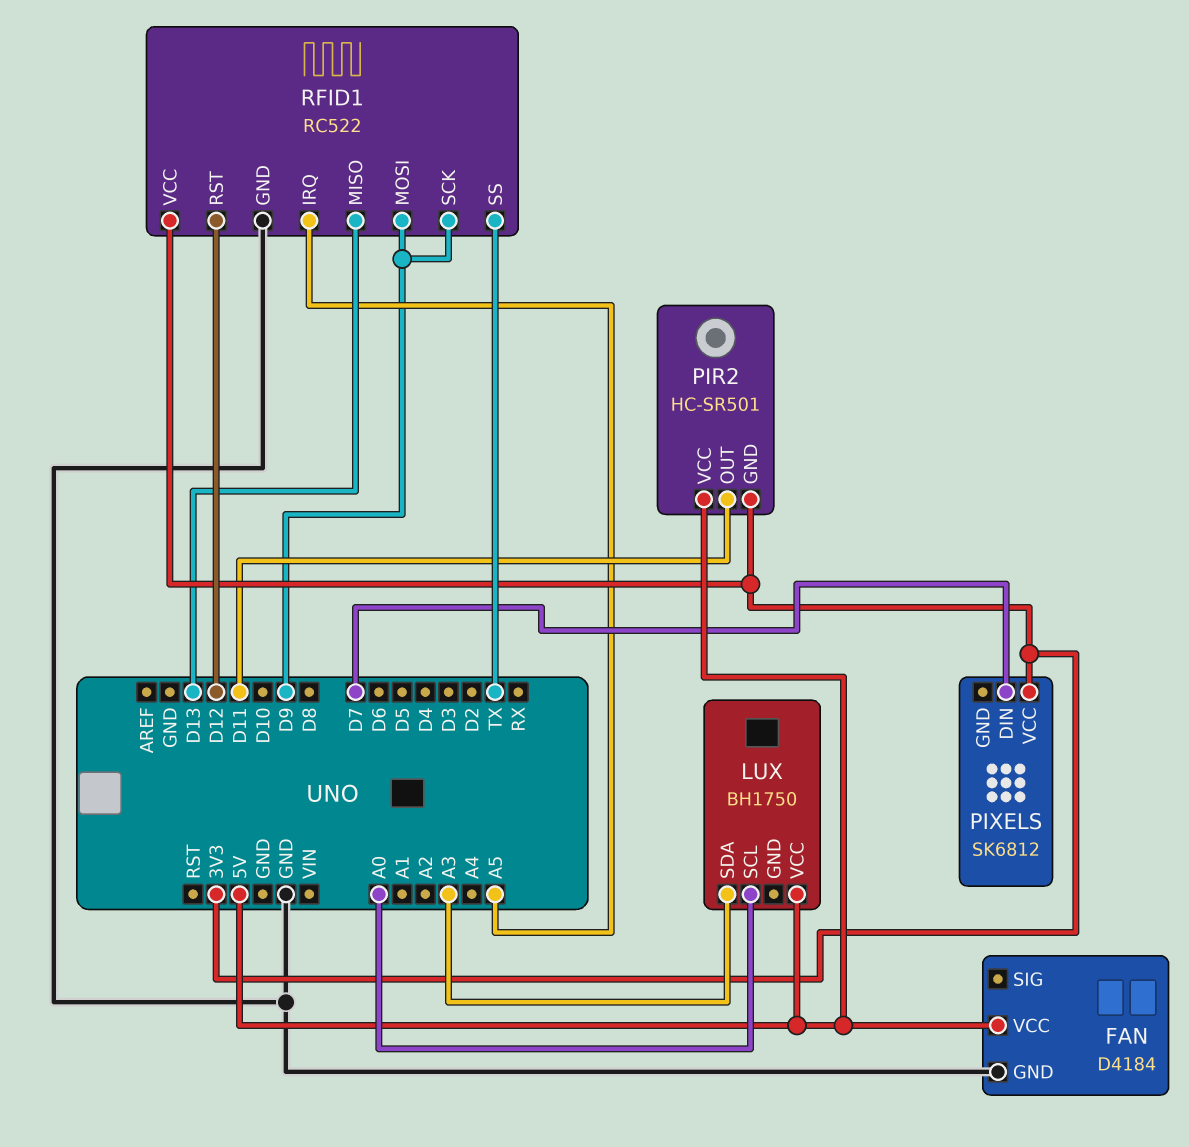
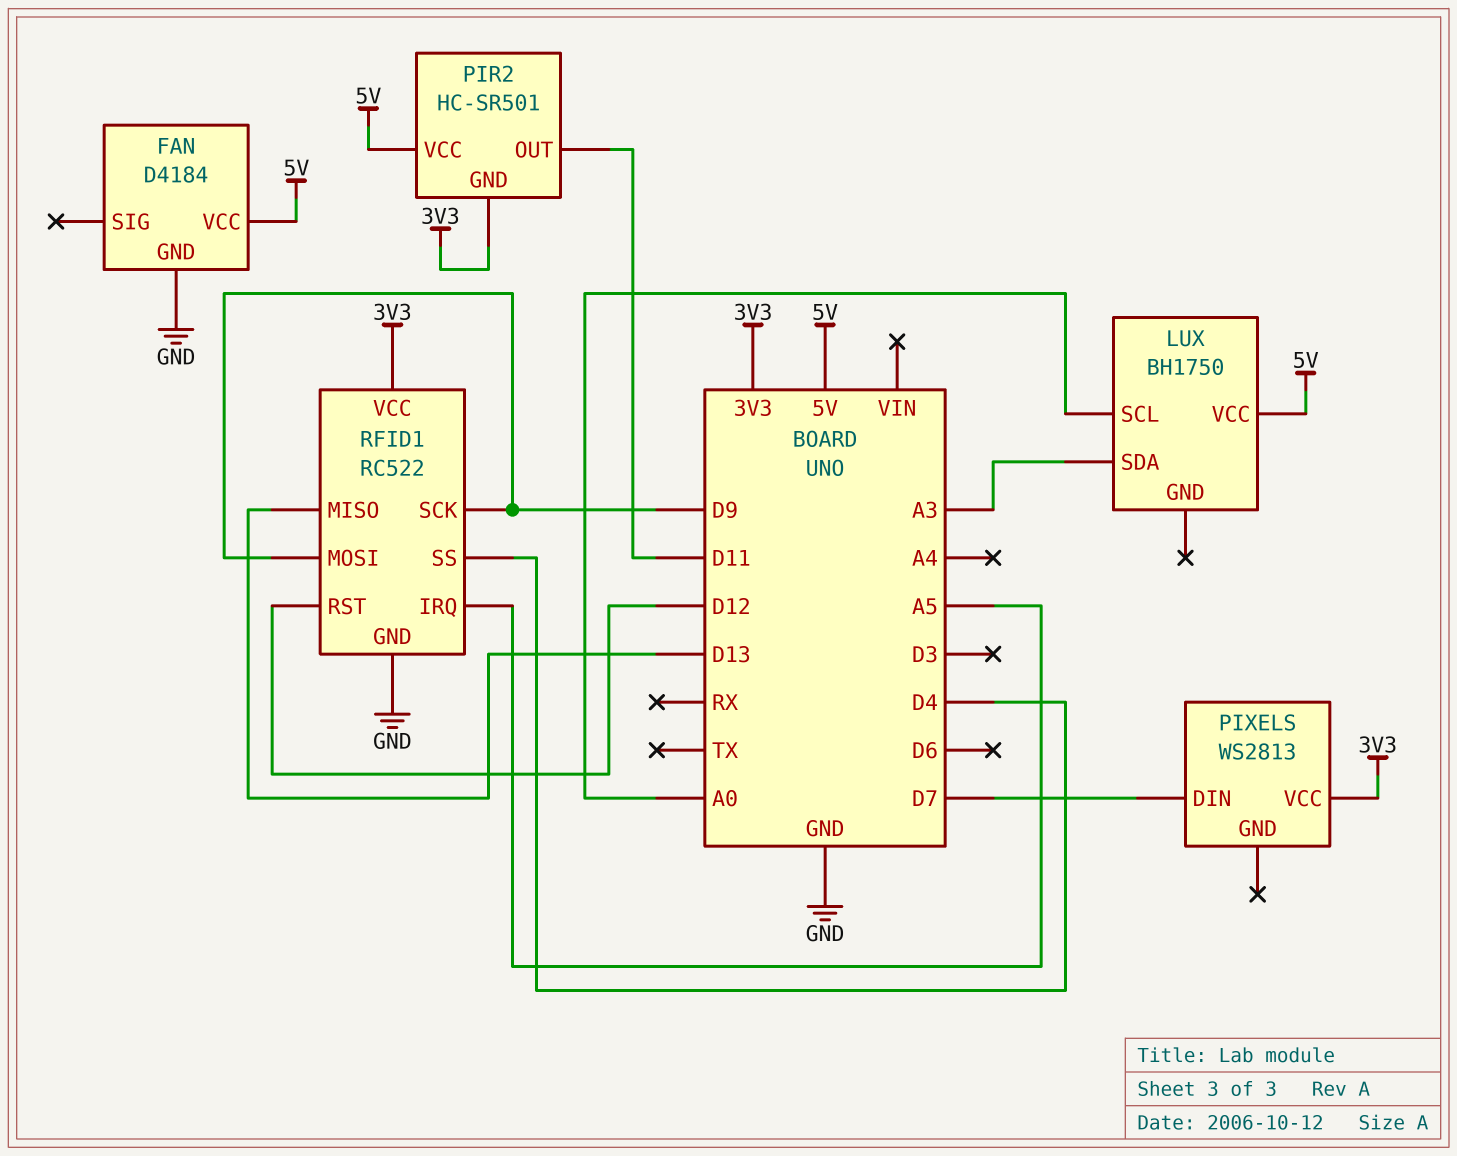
PIXELS: SK6812 -> WS2813
RFID1 pin SS: TX -> D4

